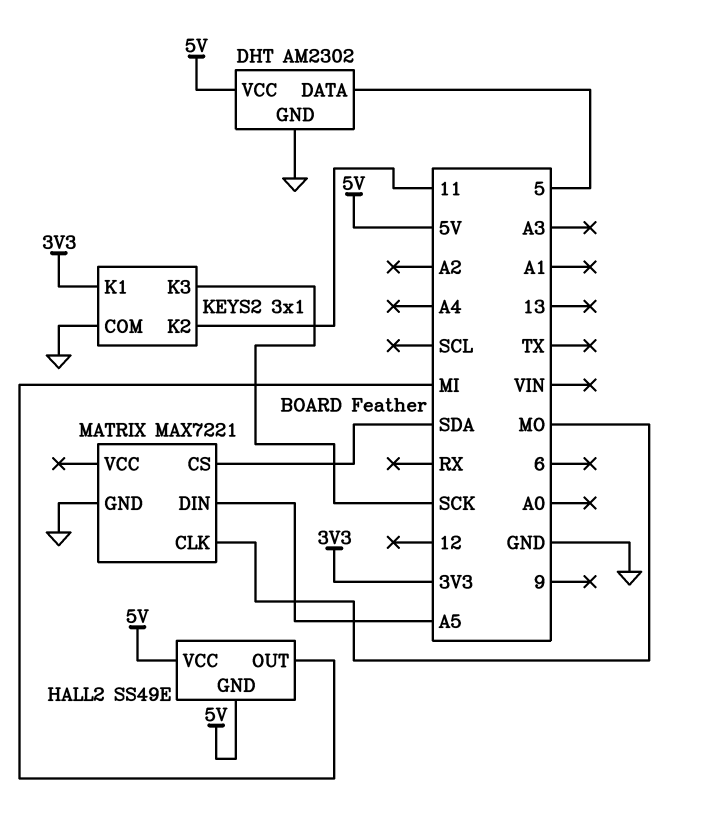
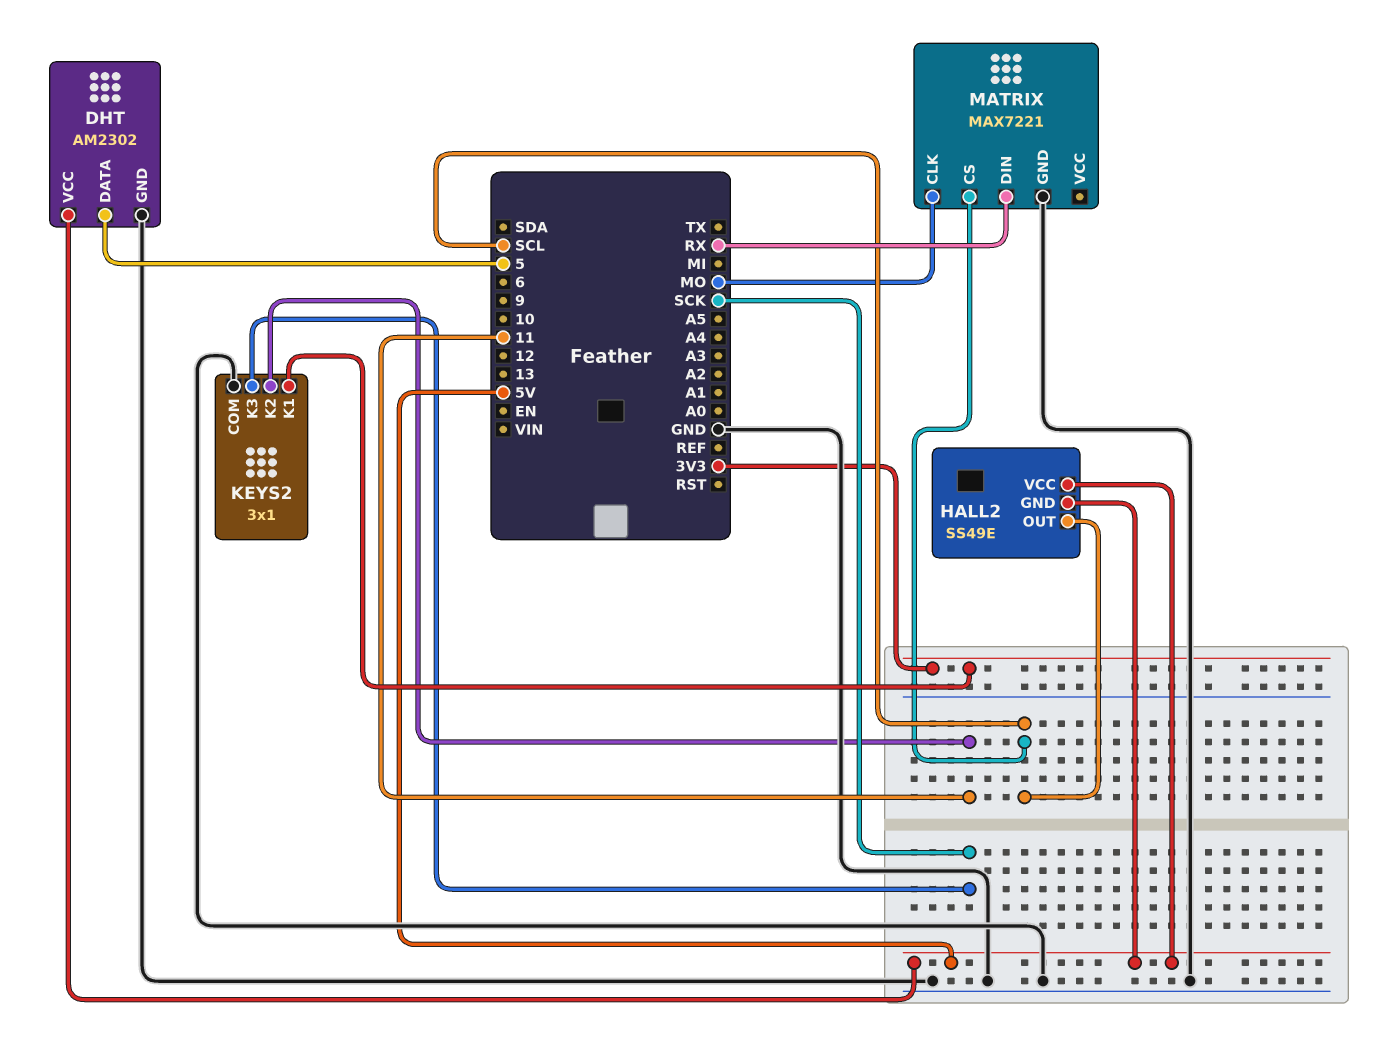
HALL2 pin OUT: MI -> SCL
MATRIX pin CS: SDA -> SCL
MATRIX pin DIN: A5 -> RX

